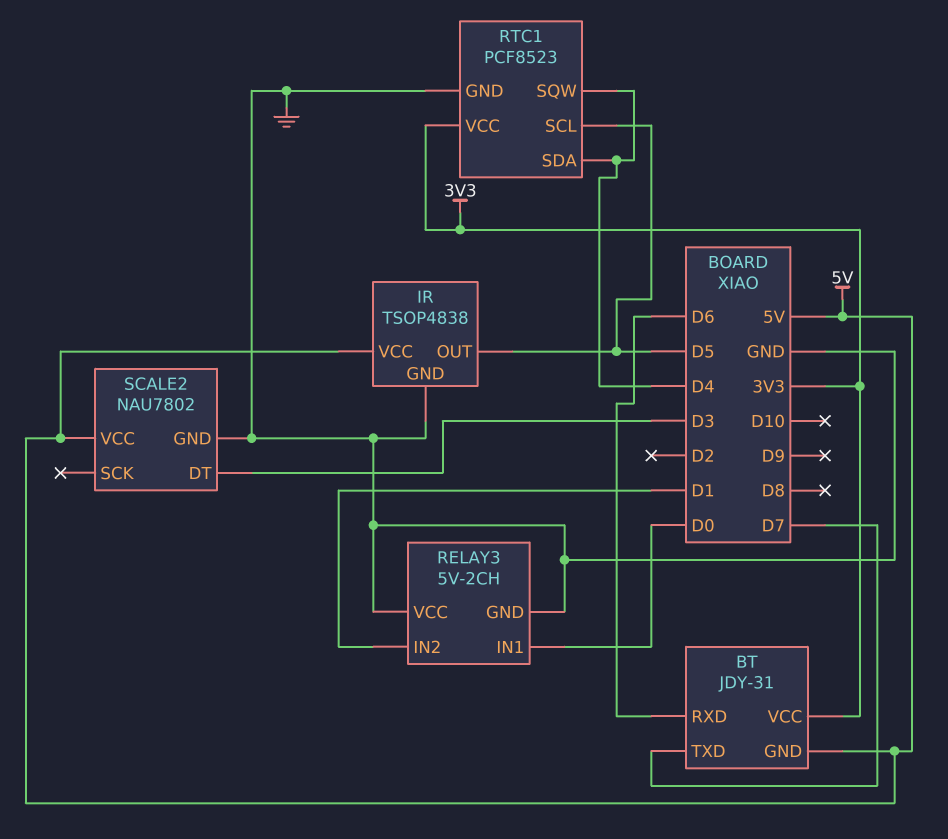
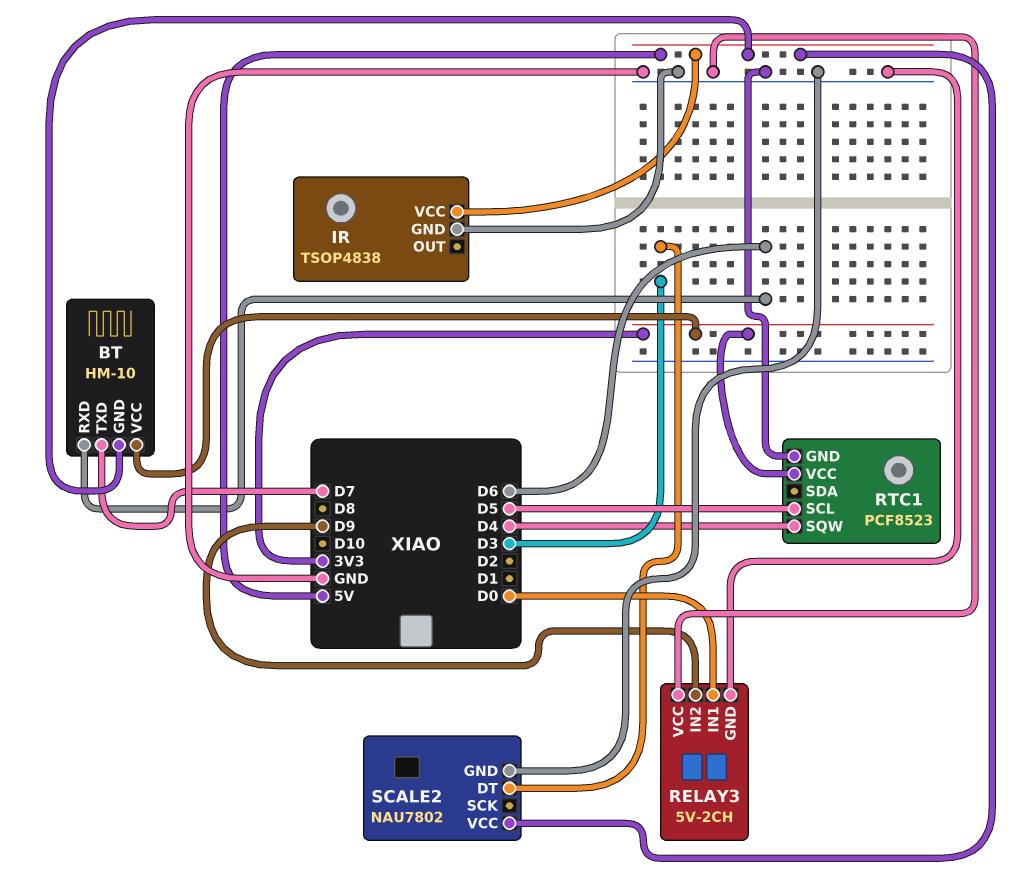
BT: JDY-31 -> HM-10
IR pin OUT: D5 -> none
RELAY3 pin IN2: D1 -> D9
RTC1 pin SDA: D4 -> none

